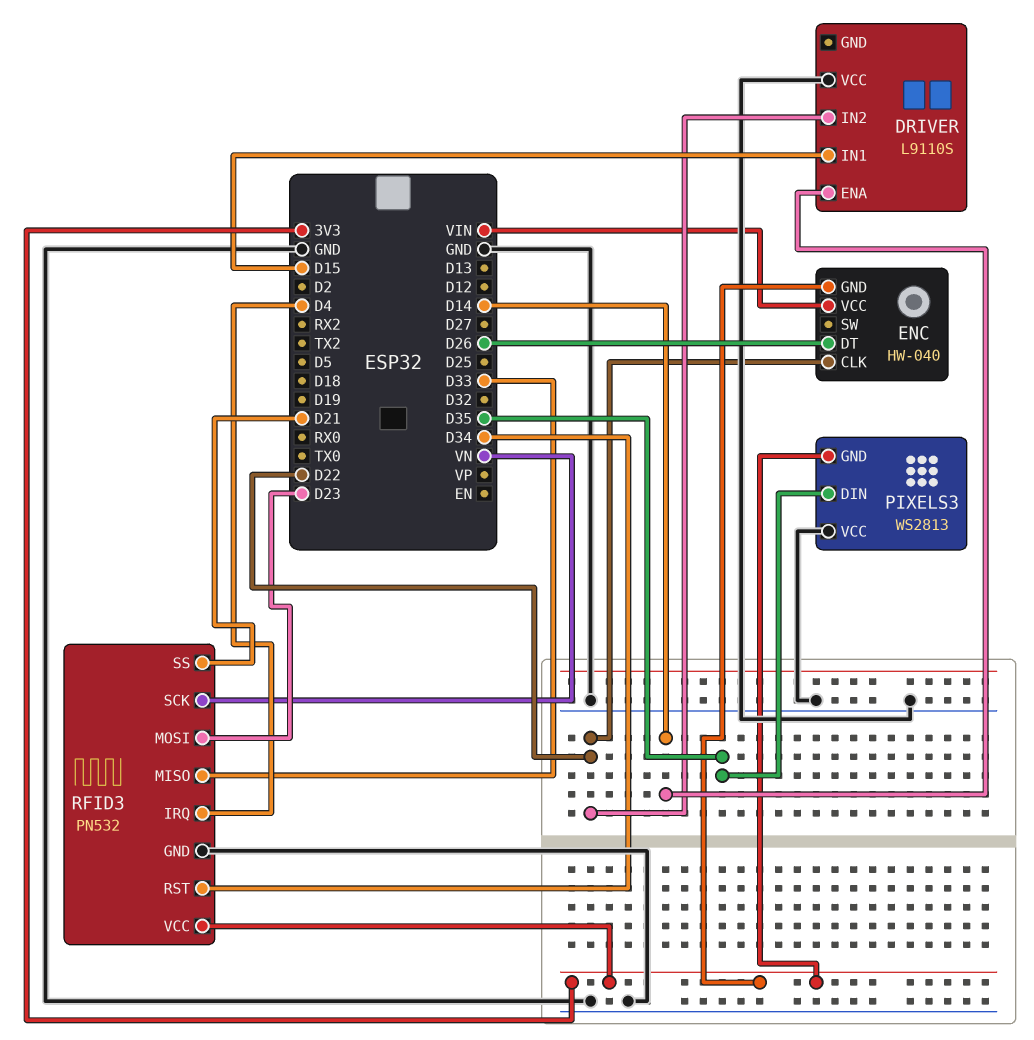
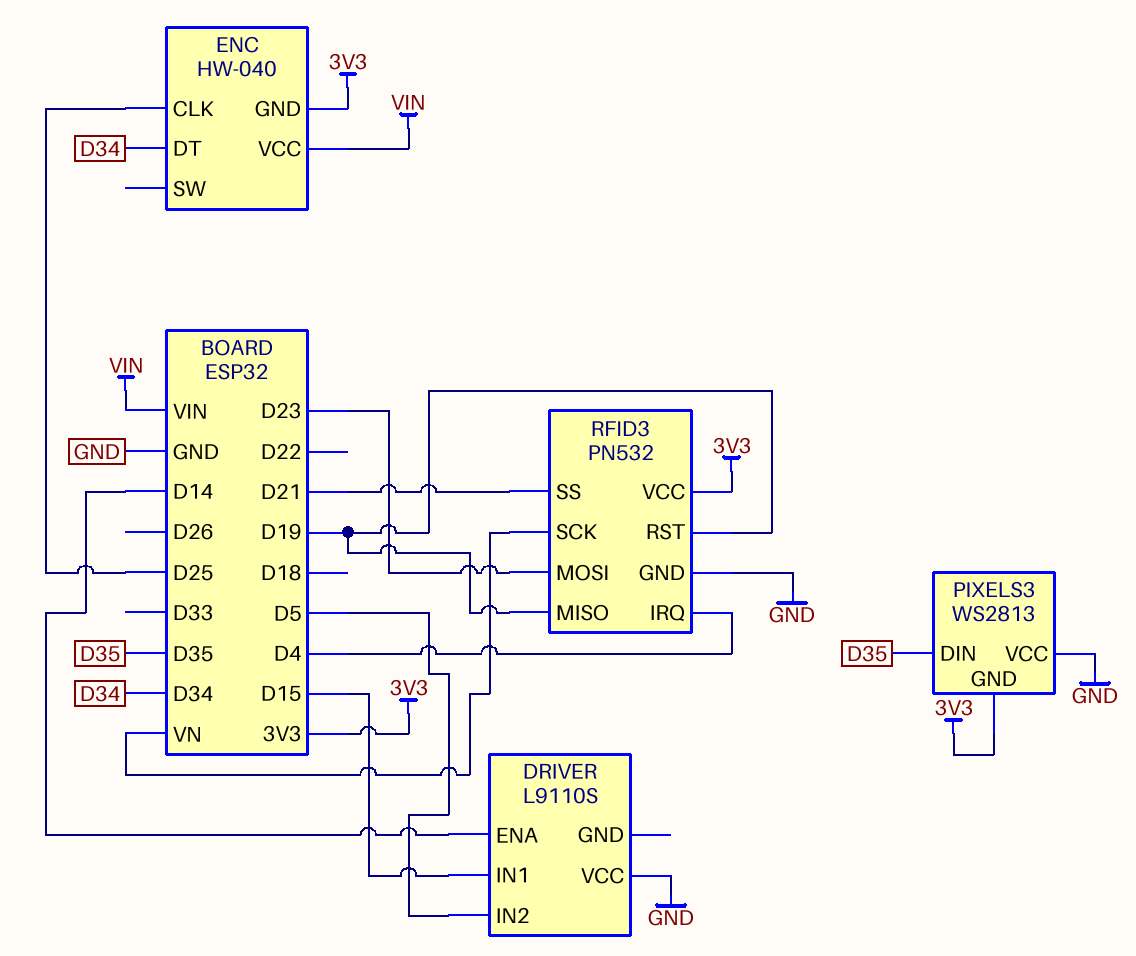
DRIVER pin IN2: D22 -> D5
ENC pin CLK: D22 -> D25
ENC pin DT: D26 -> D34
RFID3 pin MISO: D33 -> D19
RFID3 pin RST: D34 -> D19

